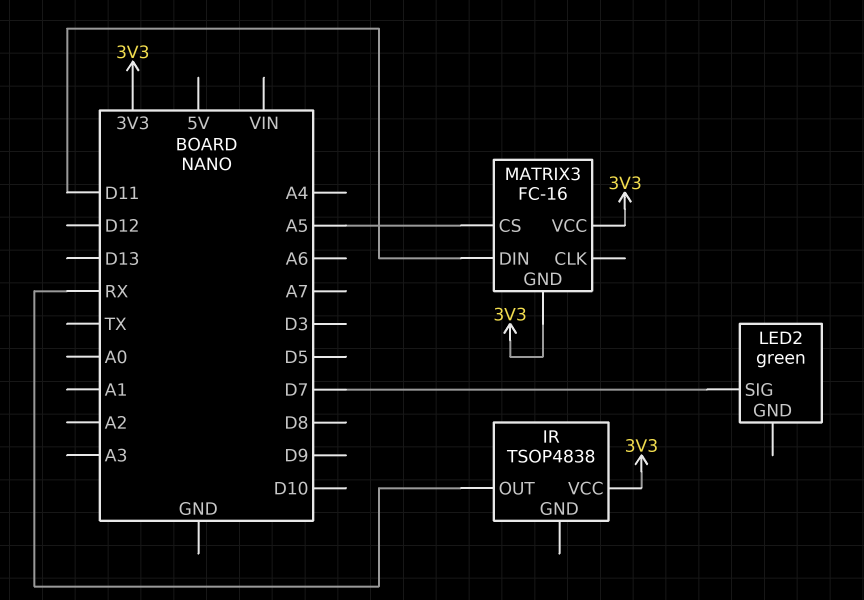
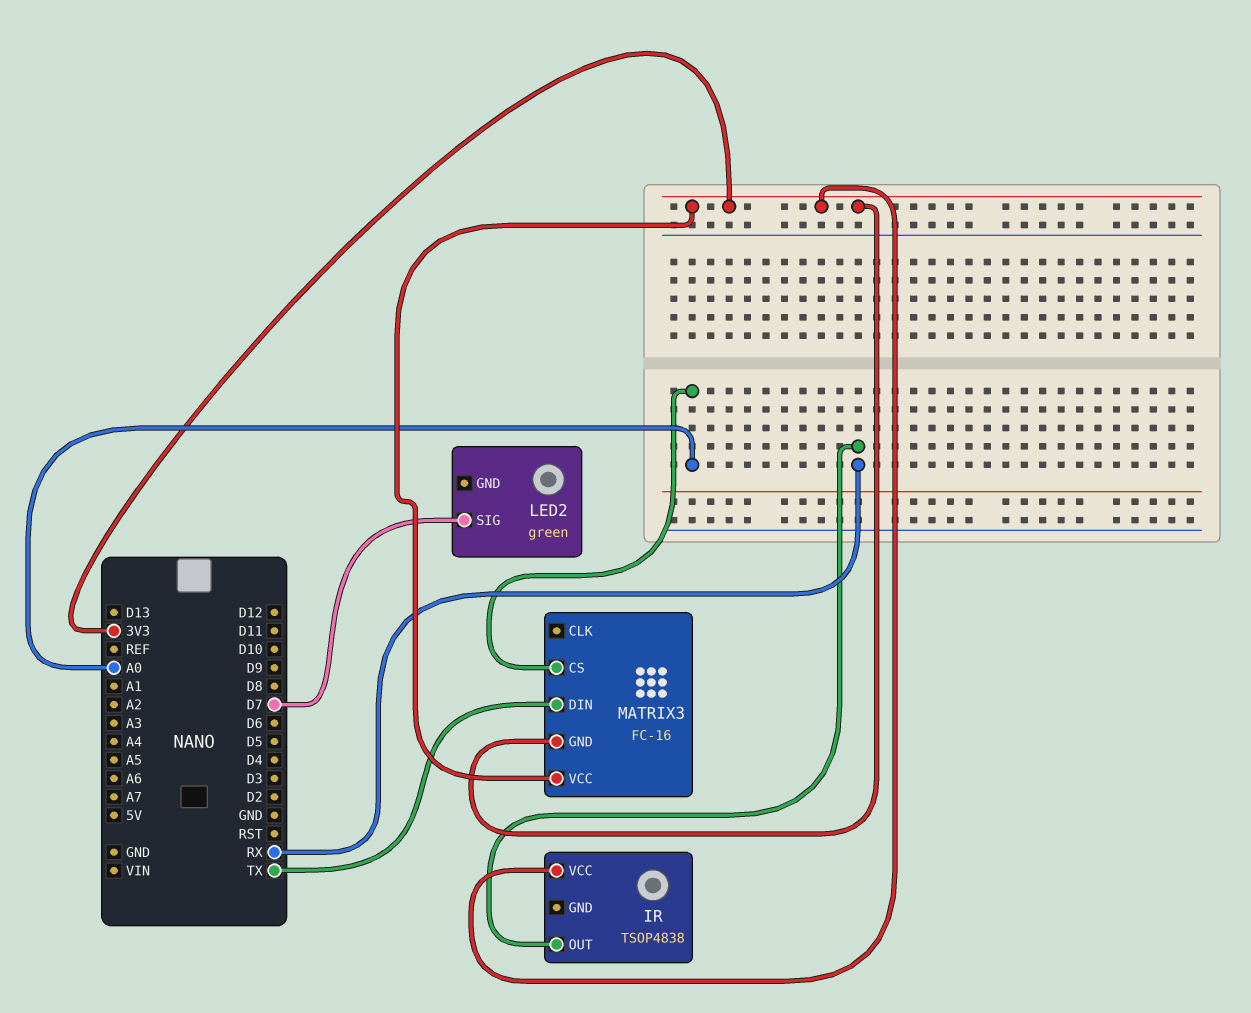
MATRIX3 pin CS: A5 -> A0
MATRIX3 pin DIN: D11 -> TX

